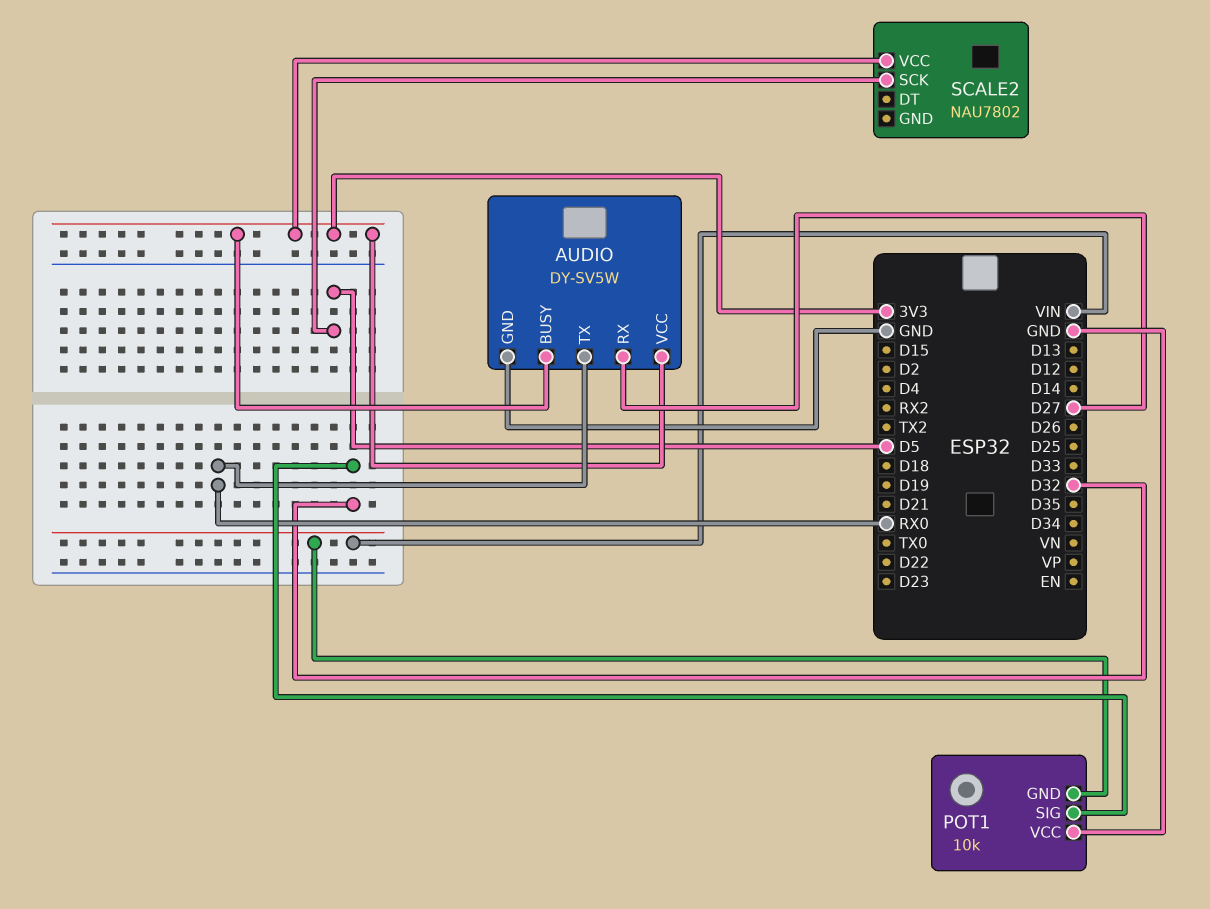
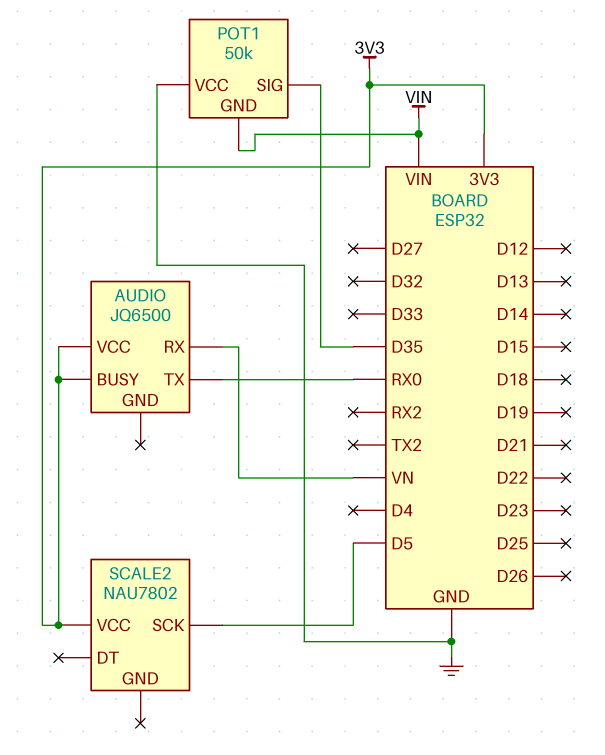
AUDIO: DY-SV5W -> JQ6500
AUDIO pin GND: GND -> none
AUDIO pin RX: D27 -> VN
POT1: 10k -> 50k
POT1 pin SIG: D32 -> D35

